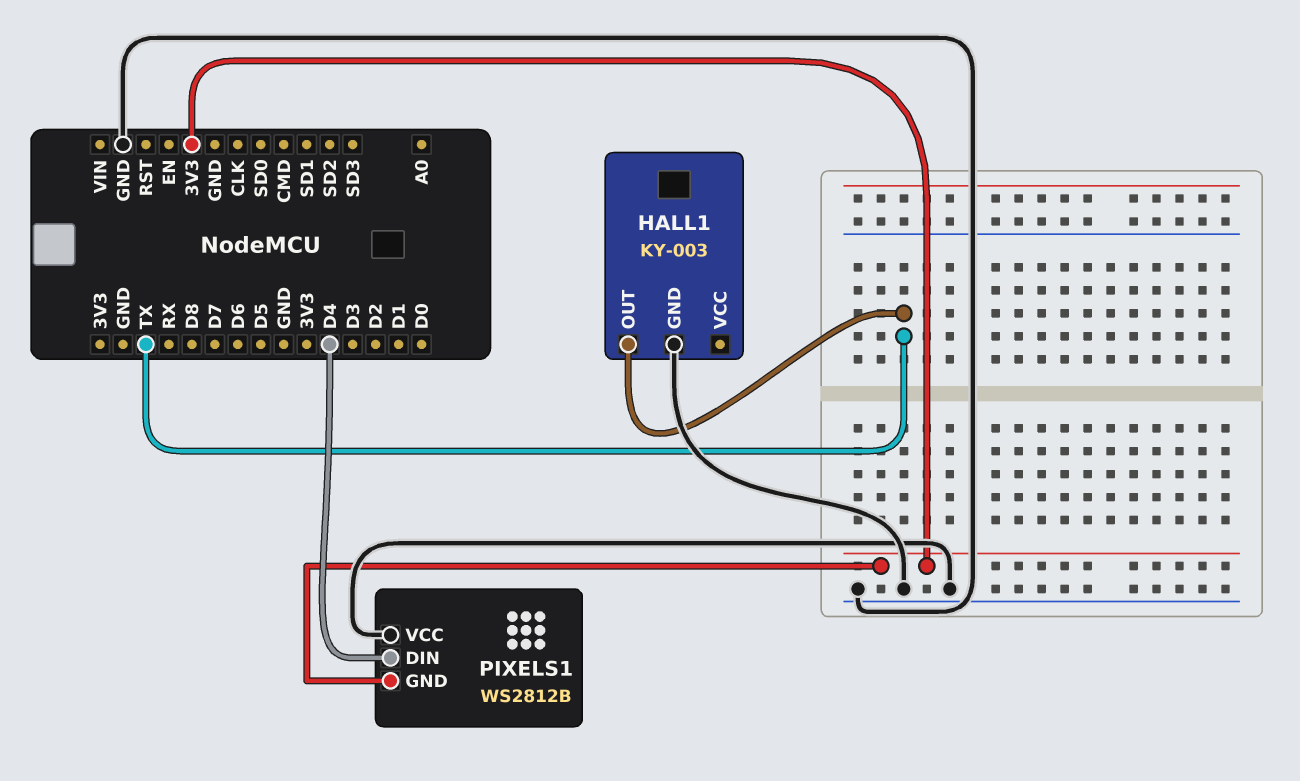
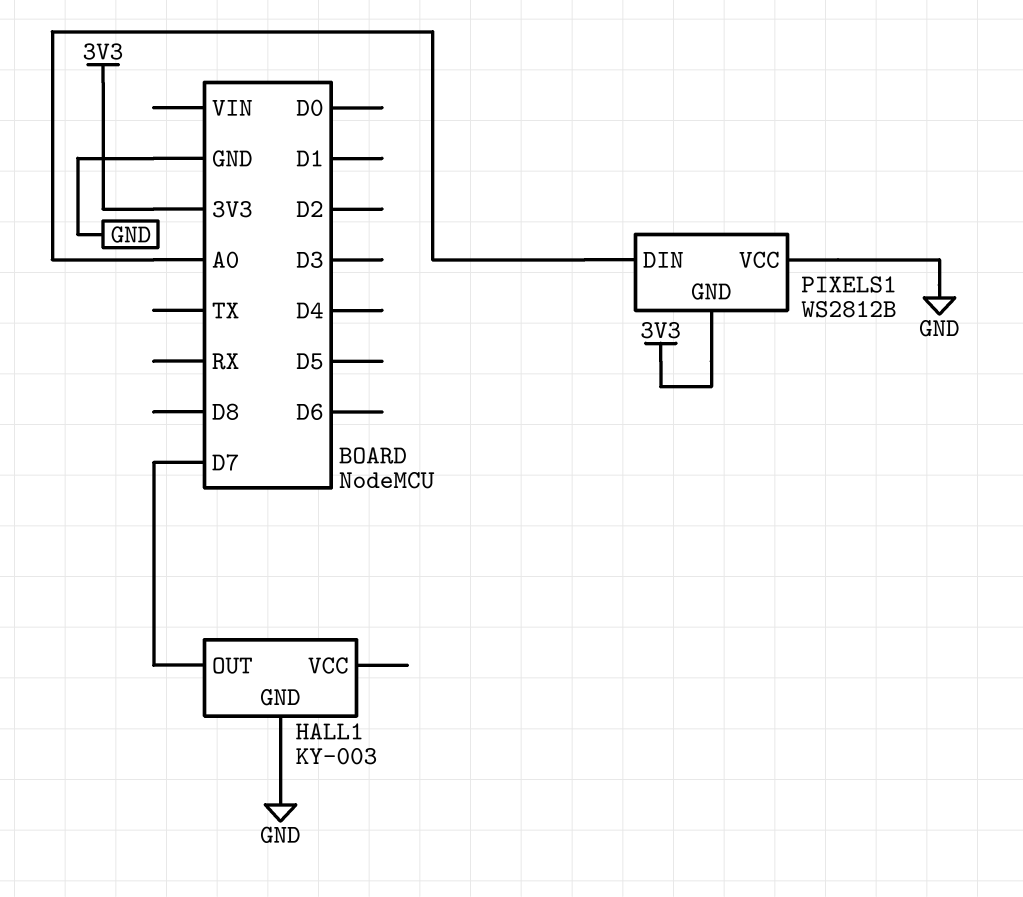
HALL1 pin OUT: TX -> D7
PIXELS1 pin DIN: D4 -> A0

